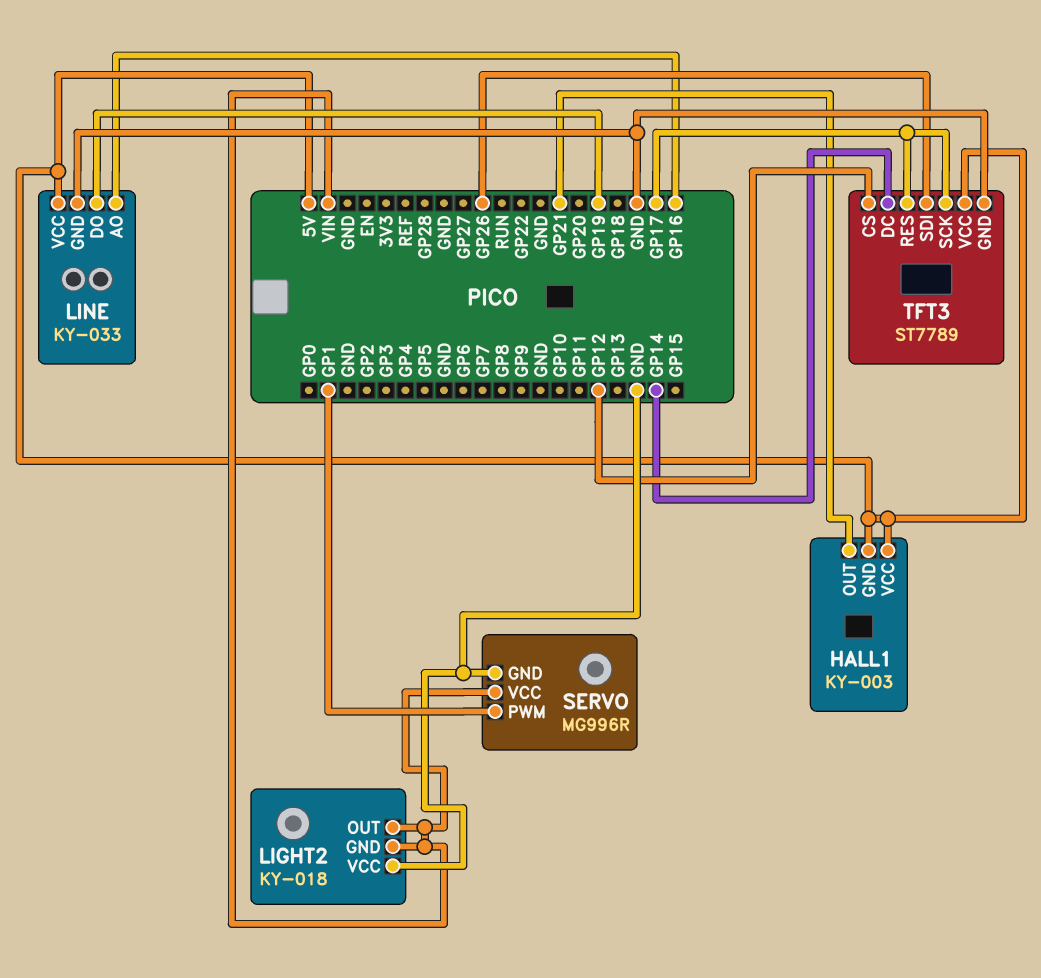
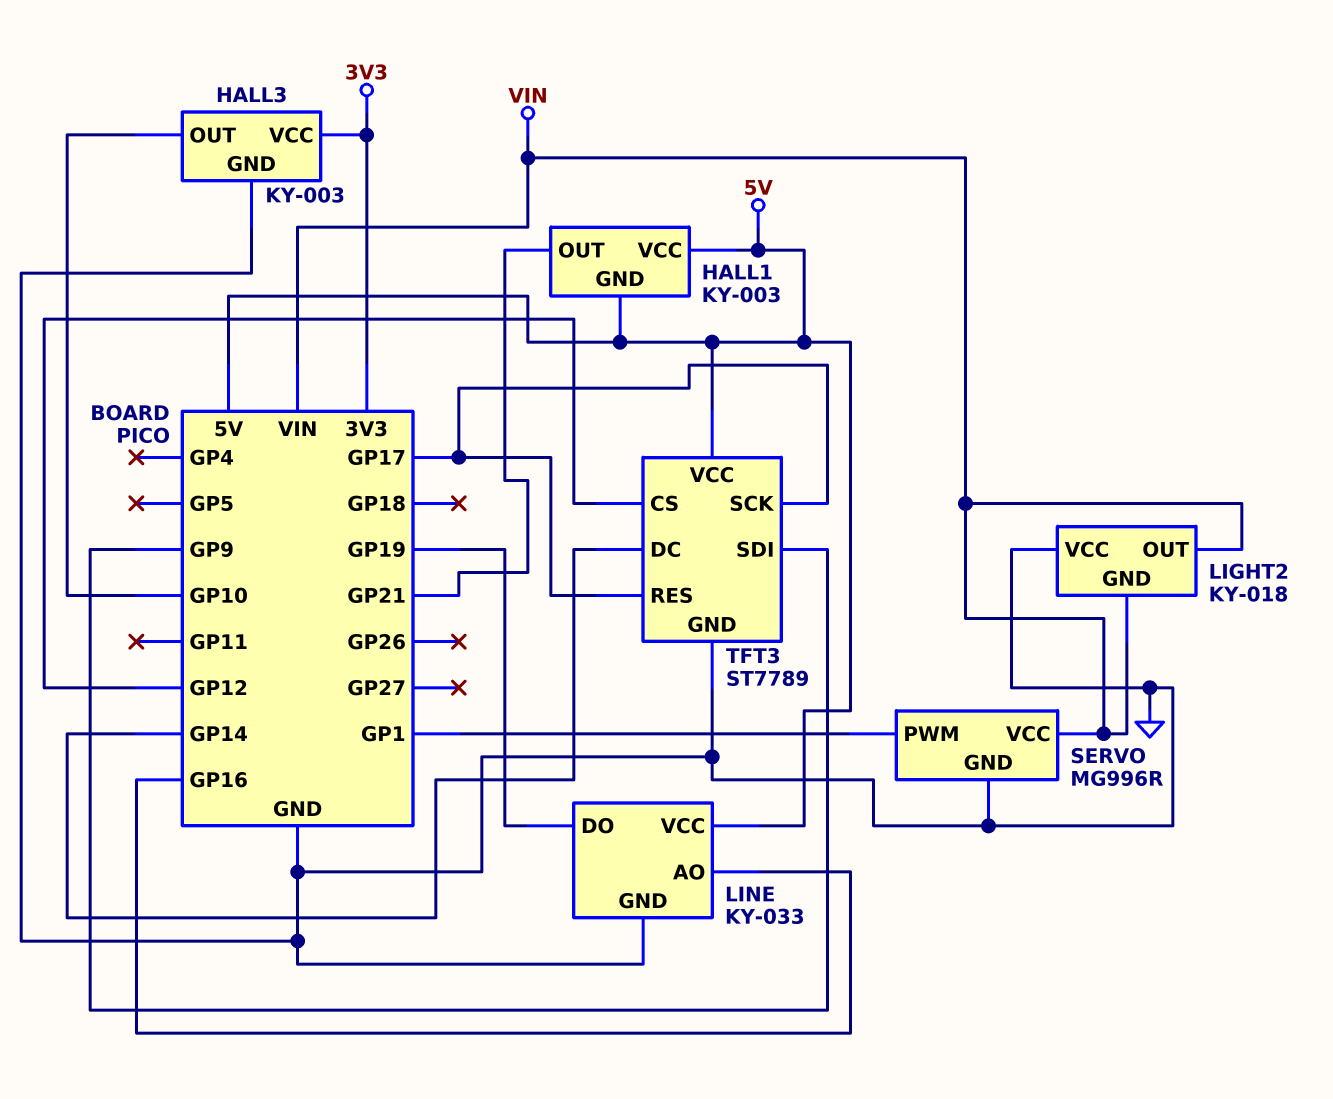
HALL3: none -> KY-003
HALL3 pin GND: none -> GND
HALL3 pin OUT: none -> GP10
HALL3 pin VCC: none -> 3V3
TFT3 pin SDI: GP26 -> GP9

